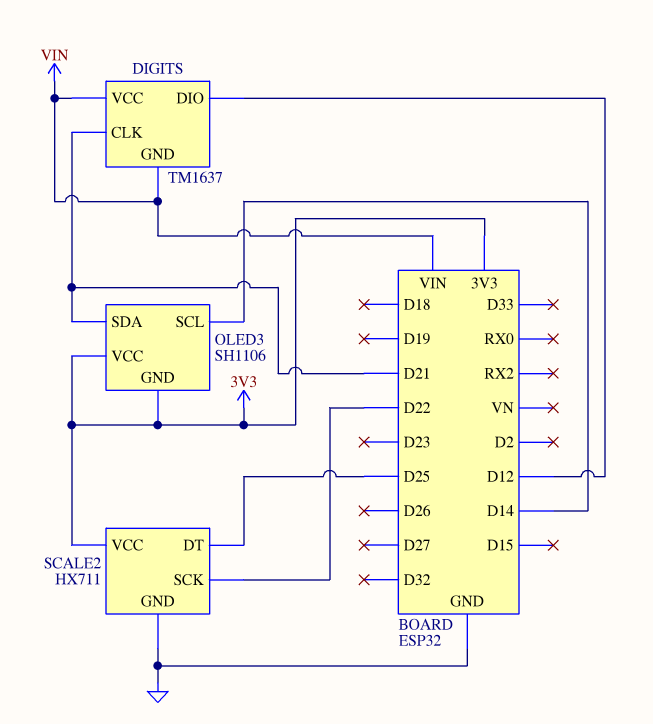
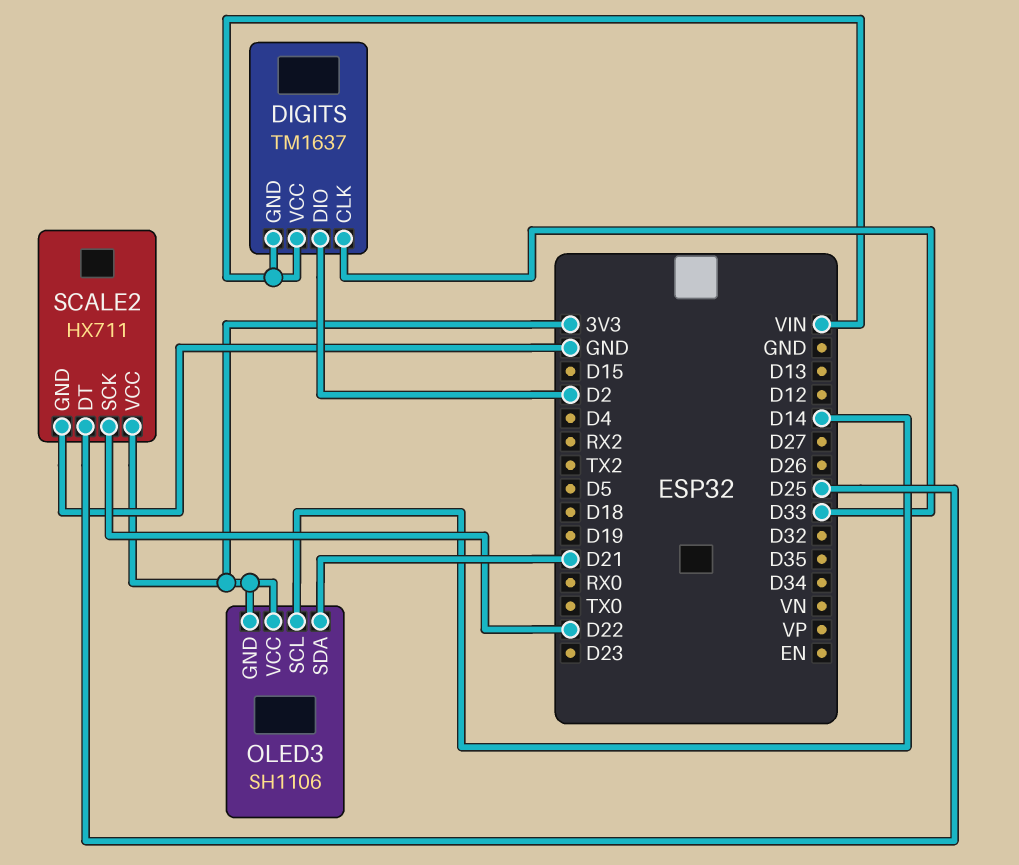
DIGITS pin CLK: D21 -> D33
DIGITS pin DIO: D12 -> D2

